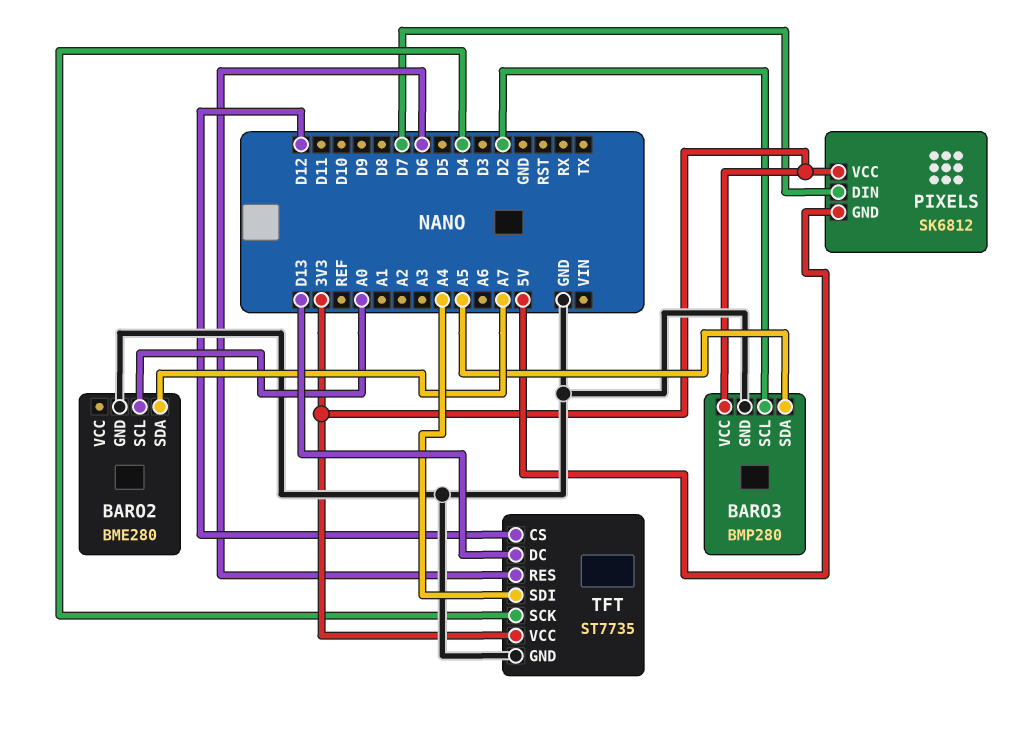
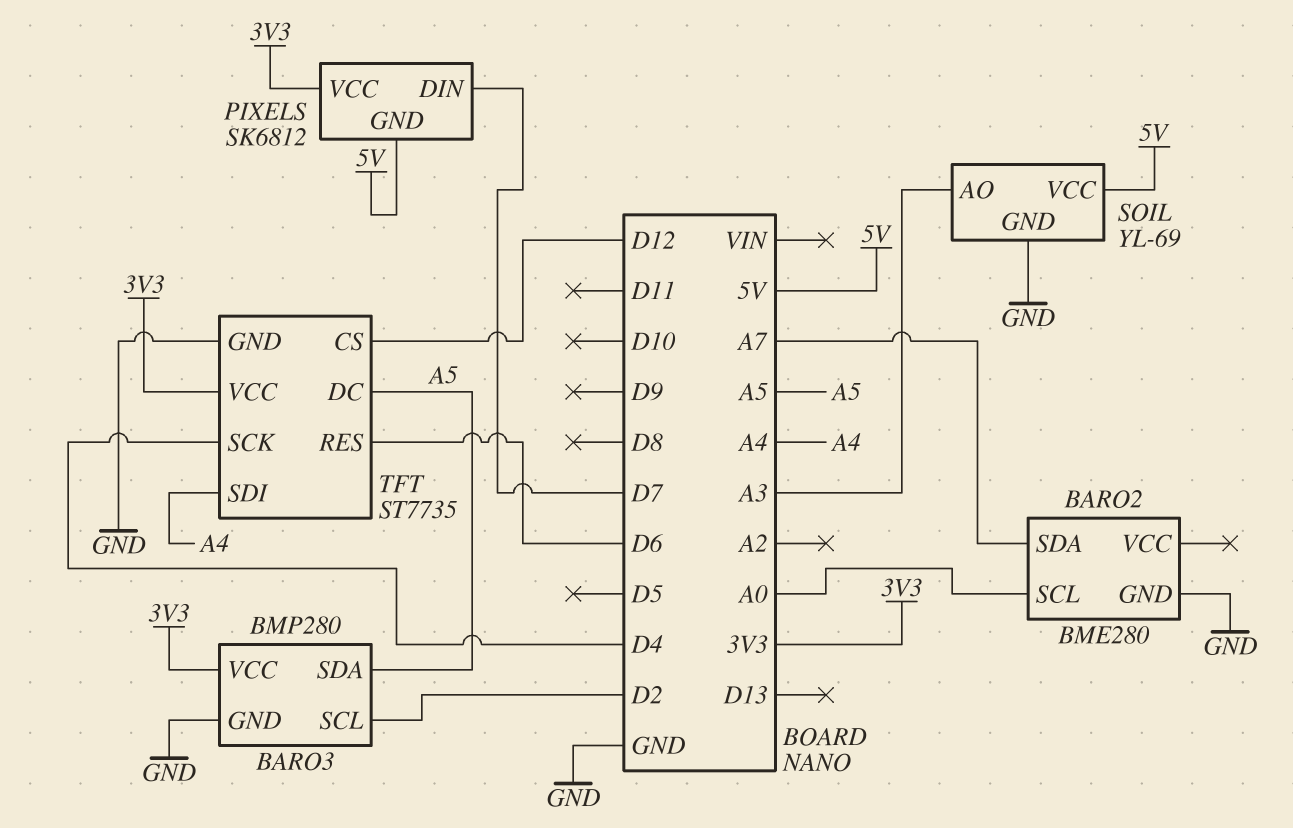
SOIL: none -> YL-69
SOIL pin AO: none -> A3
SOIL pin GND: none -> GND
SOIL pin VCC: none -> 5V
TFT pin DC: D13 -> A5

